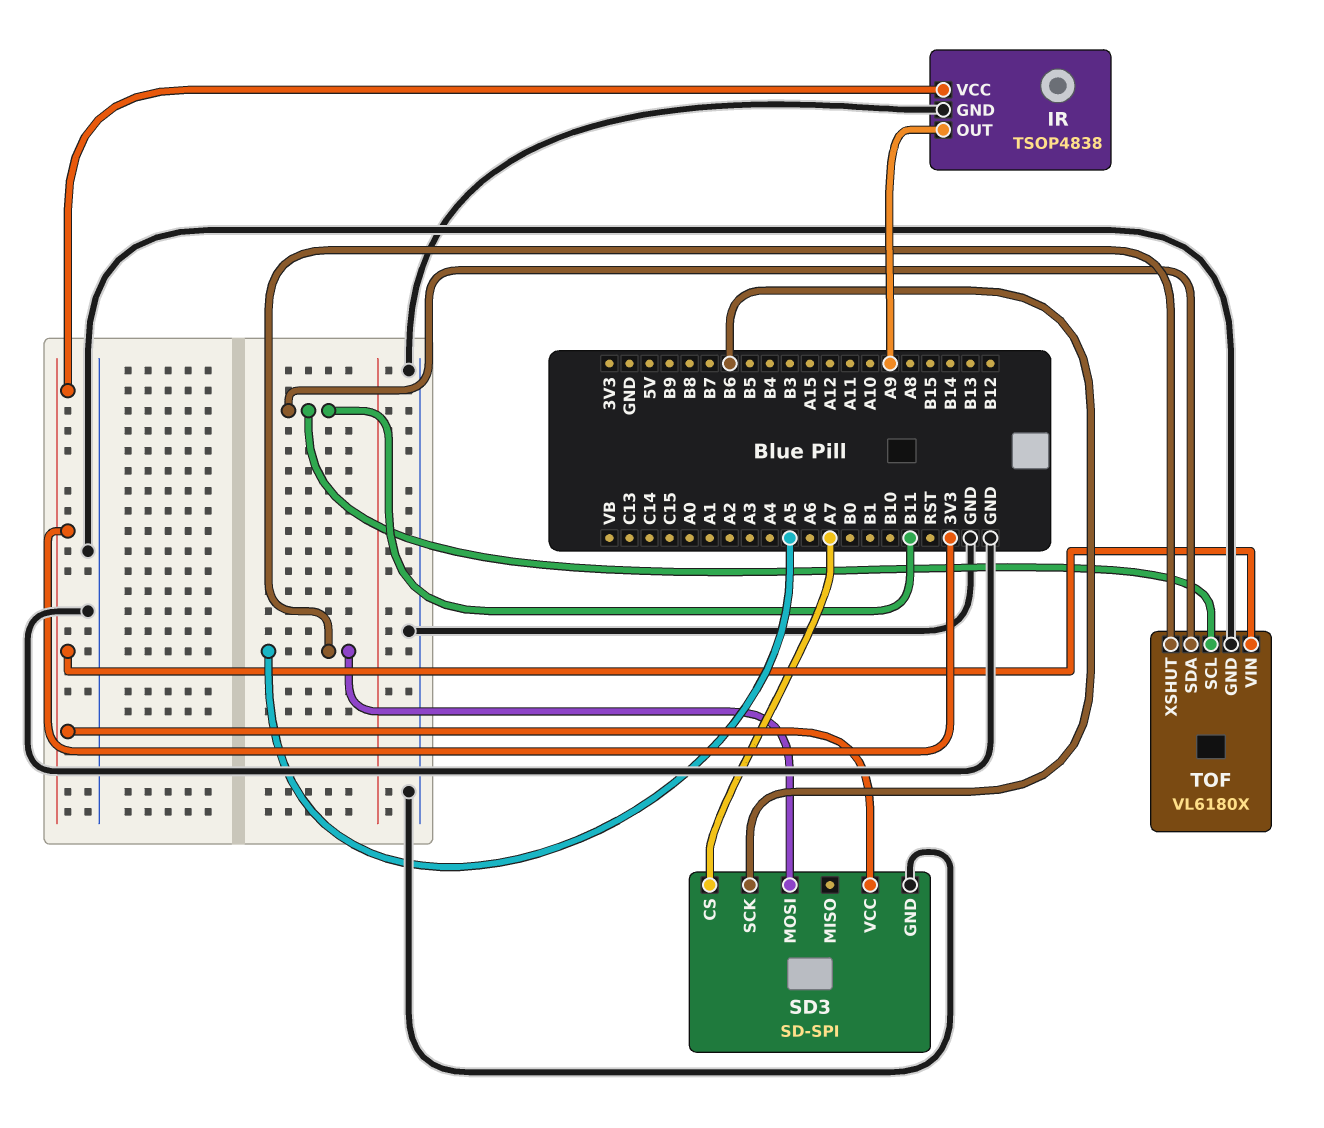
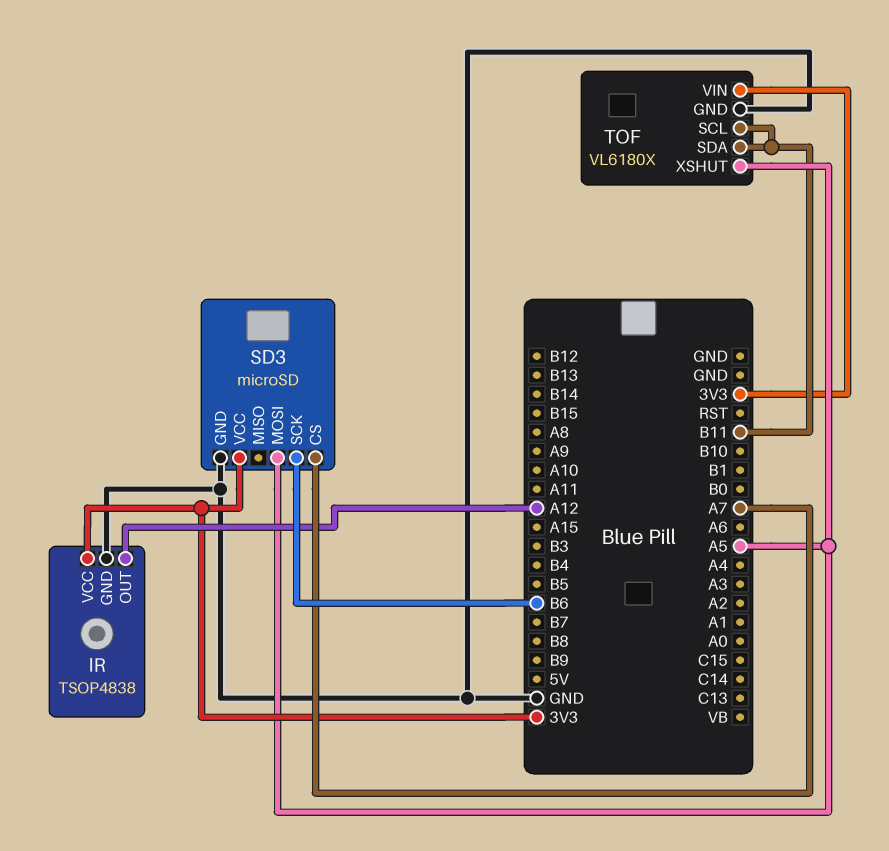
IR pin OUT: A9 -> A12
SD3: SD-SPI -> microSD

